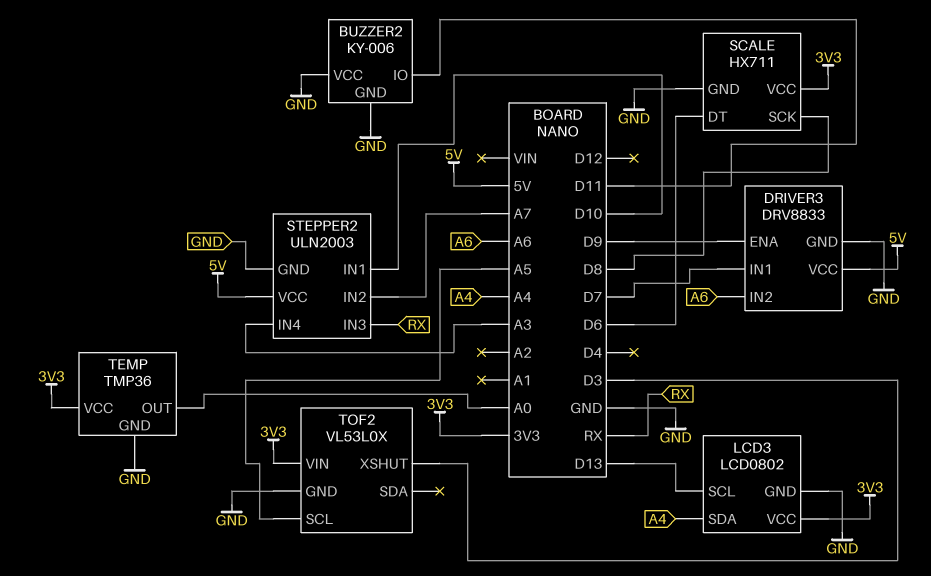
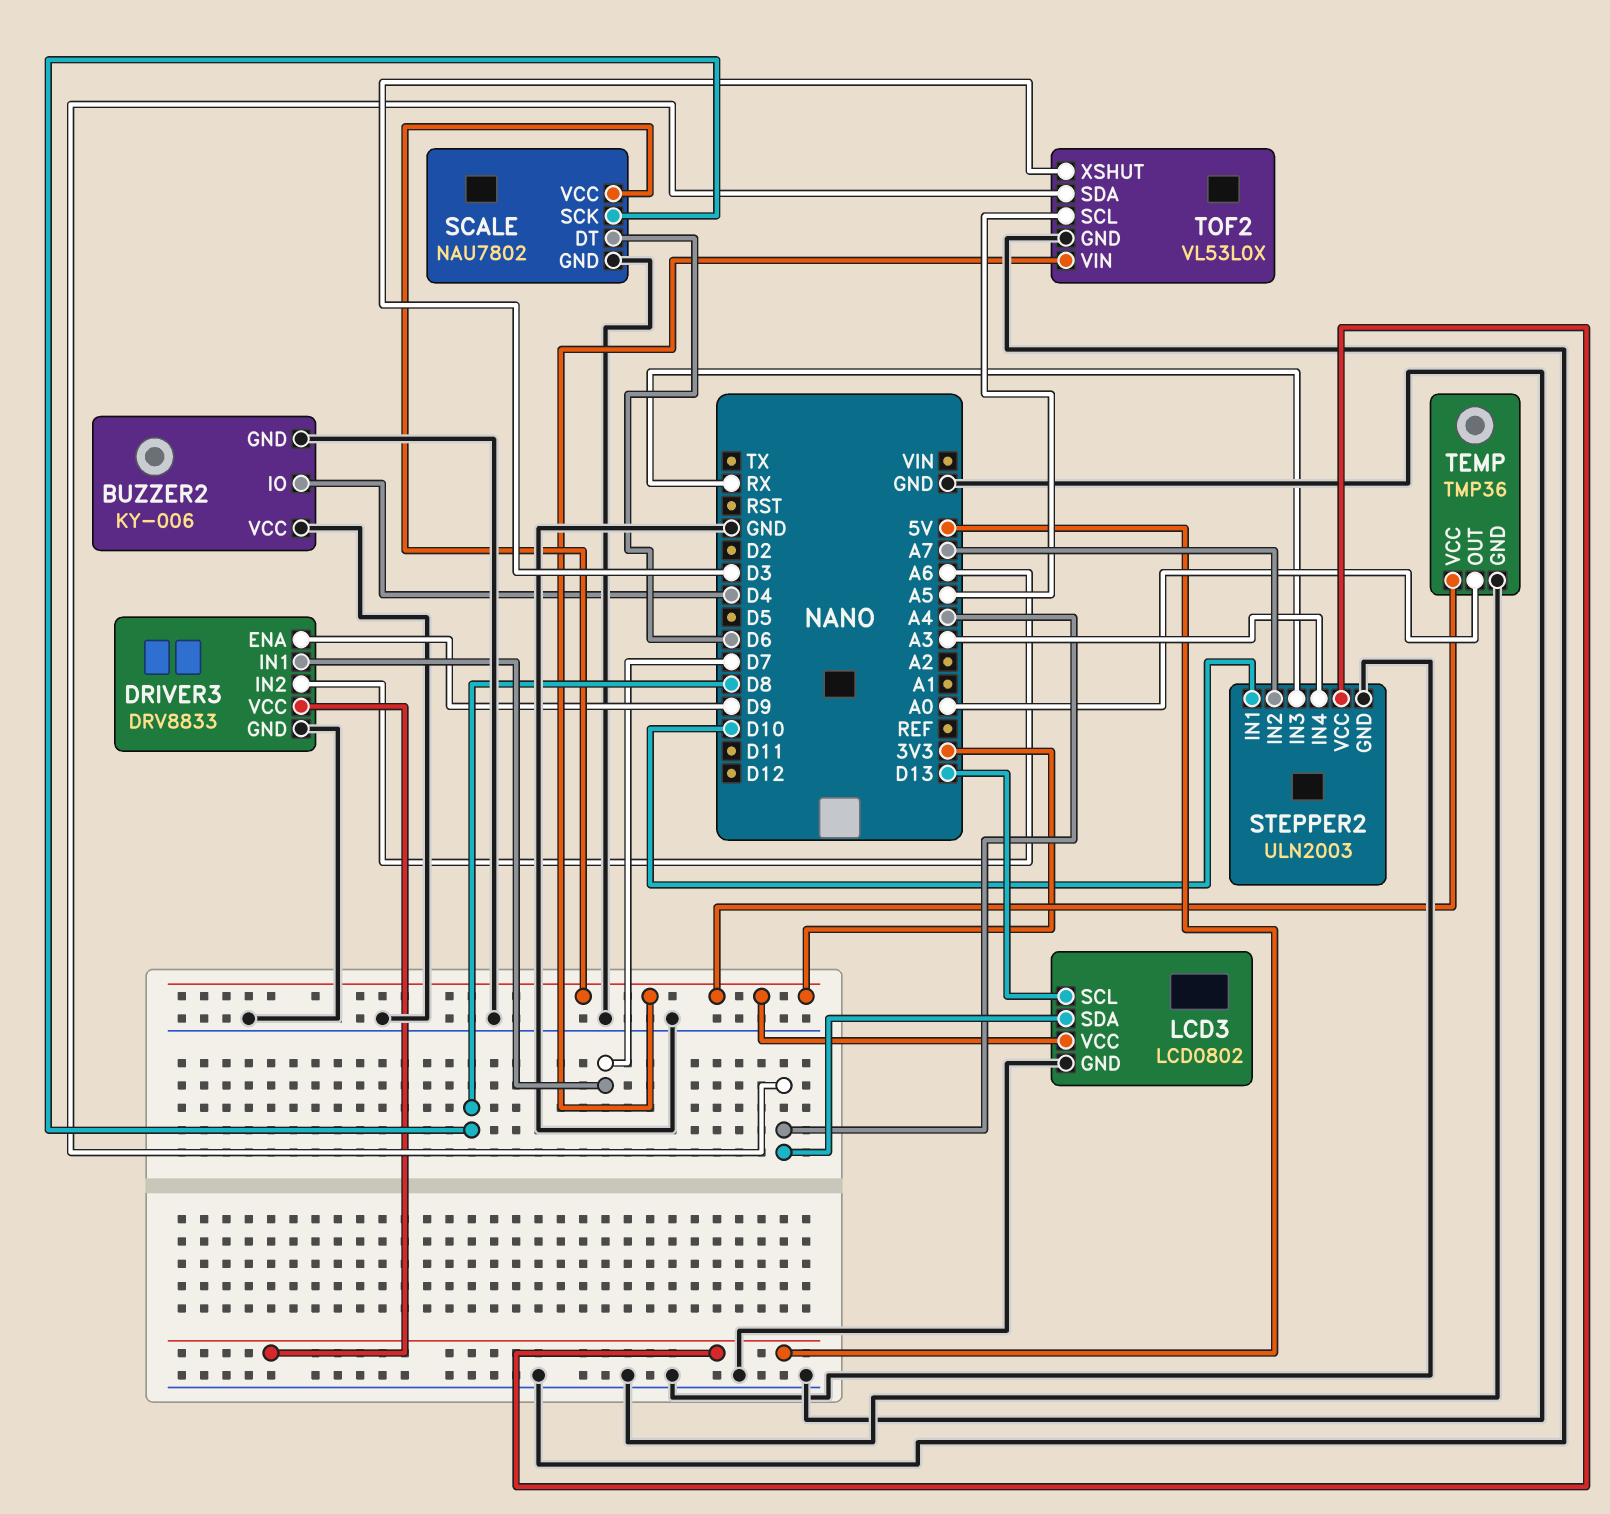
BUZZER2 pin IO: D11 -> D4
SCALE: HX711 -> NAU7802
TOF2 pin SDA: none -> A4

